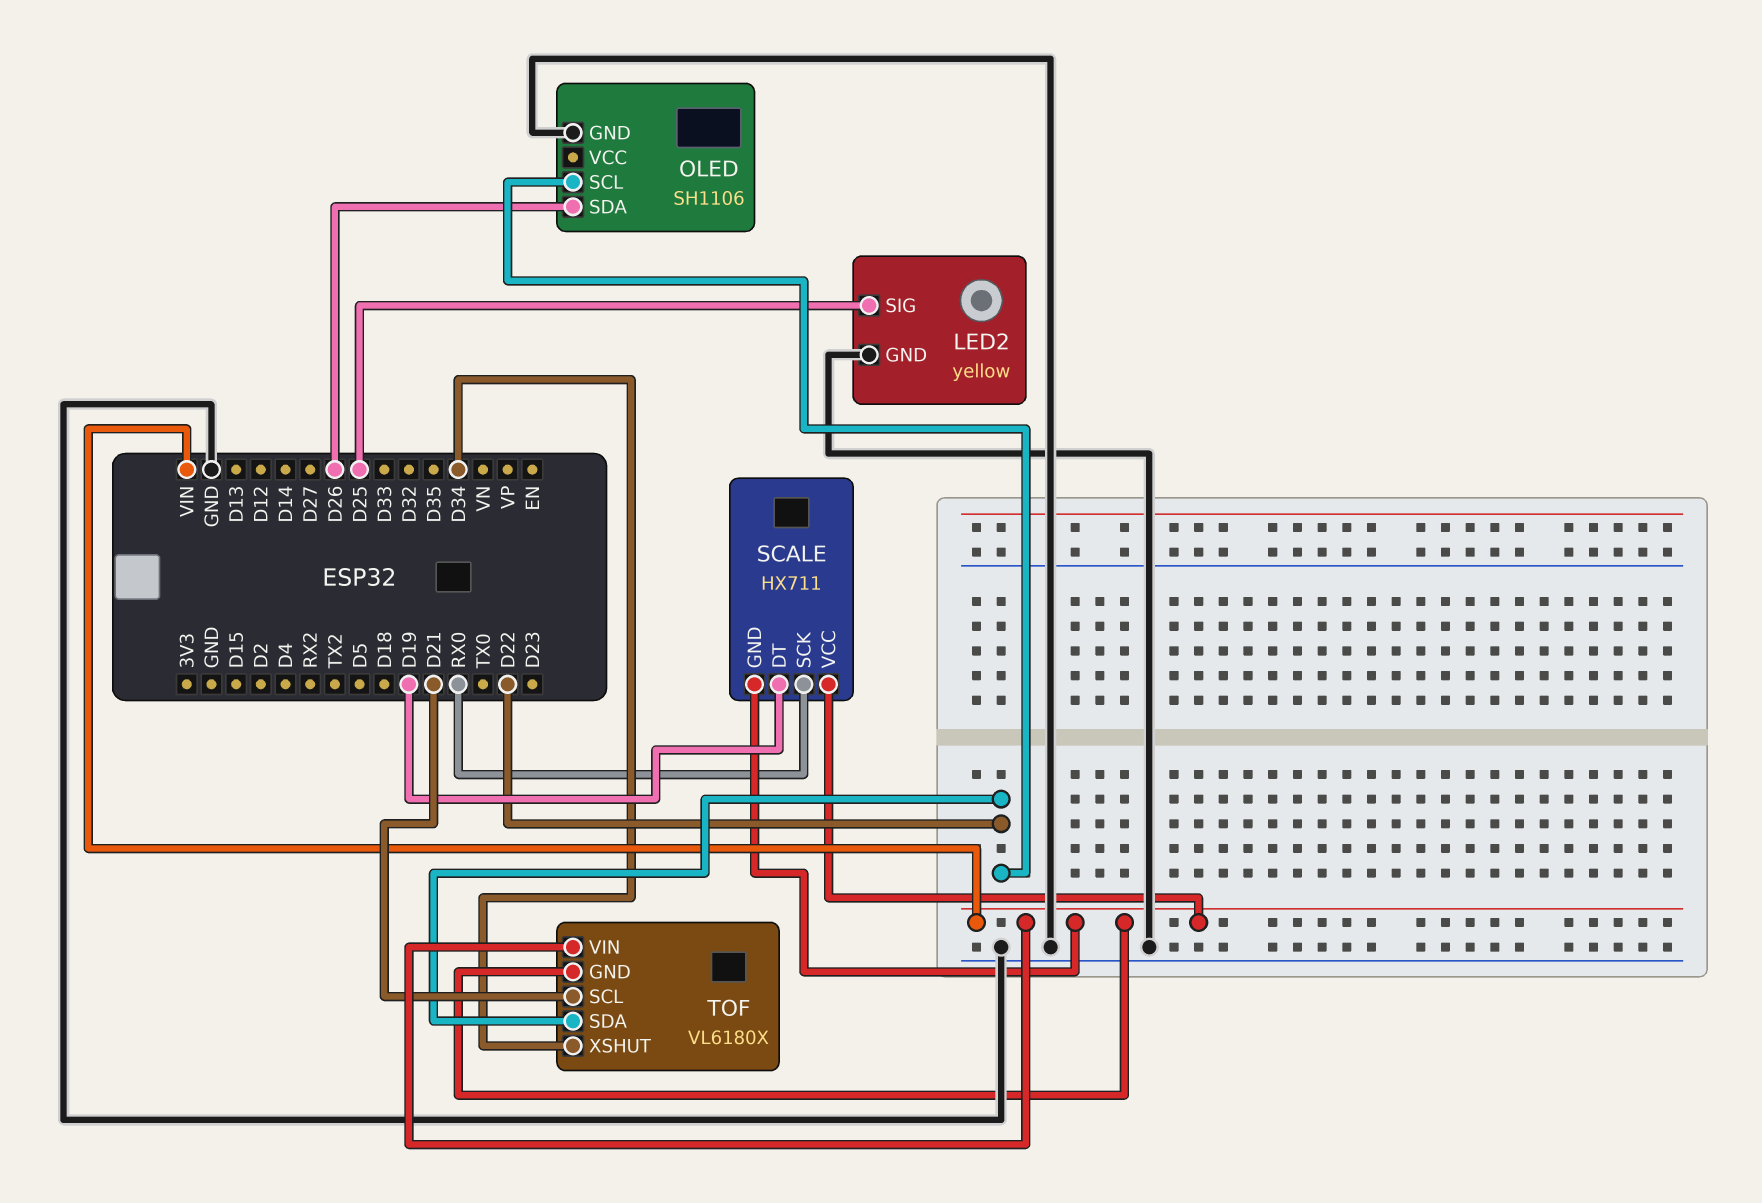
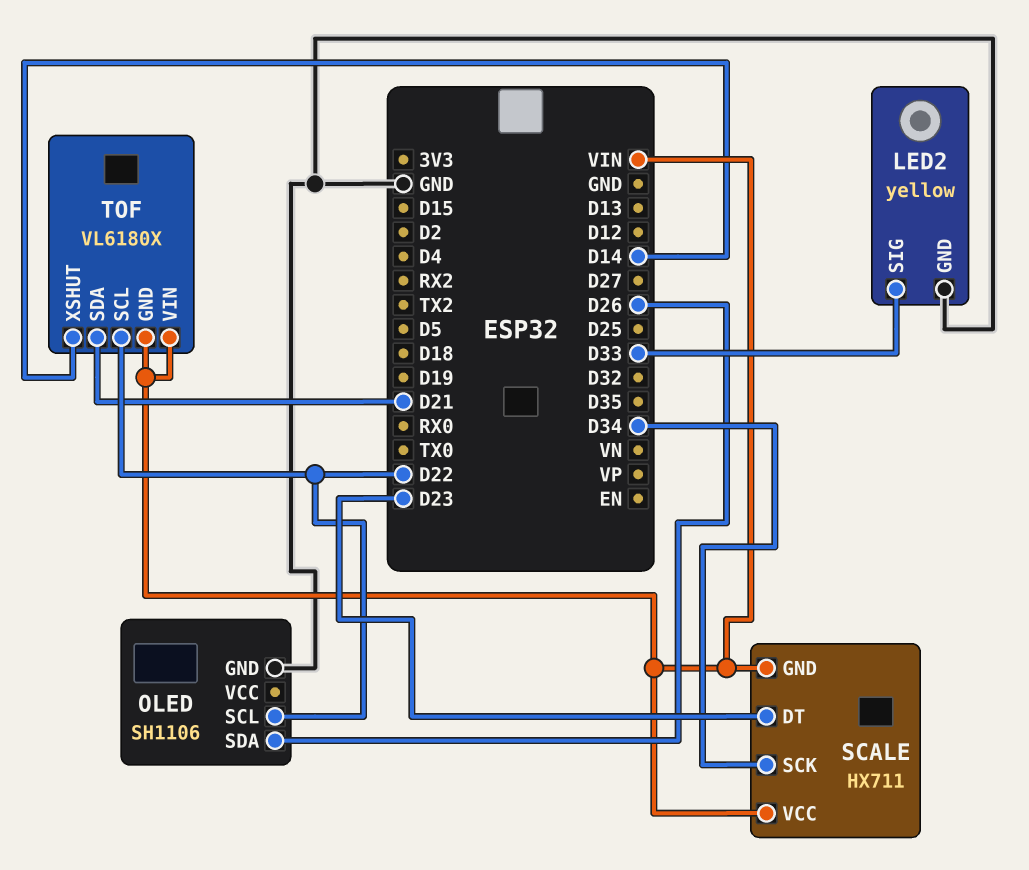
LED2 pin SIG: D25 -> D33
SCALE pin DT: D19 -> D23
SCALE pin SCK: RX0 -> D34
TOF pin SCL: D21 -> D22
TOF pin SDA: D22 -> D21
TOF pin XSHUT: D34 -> D14

